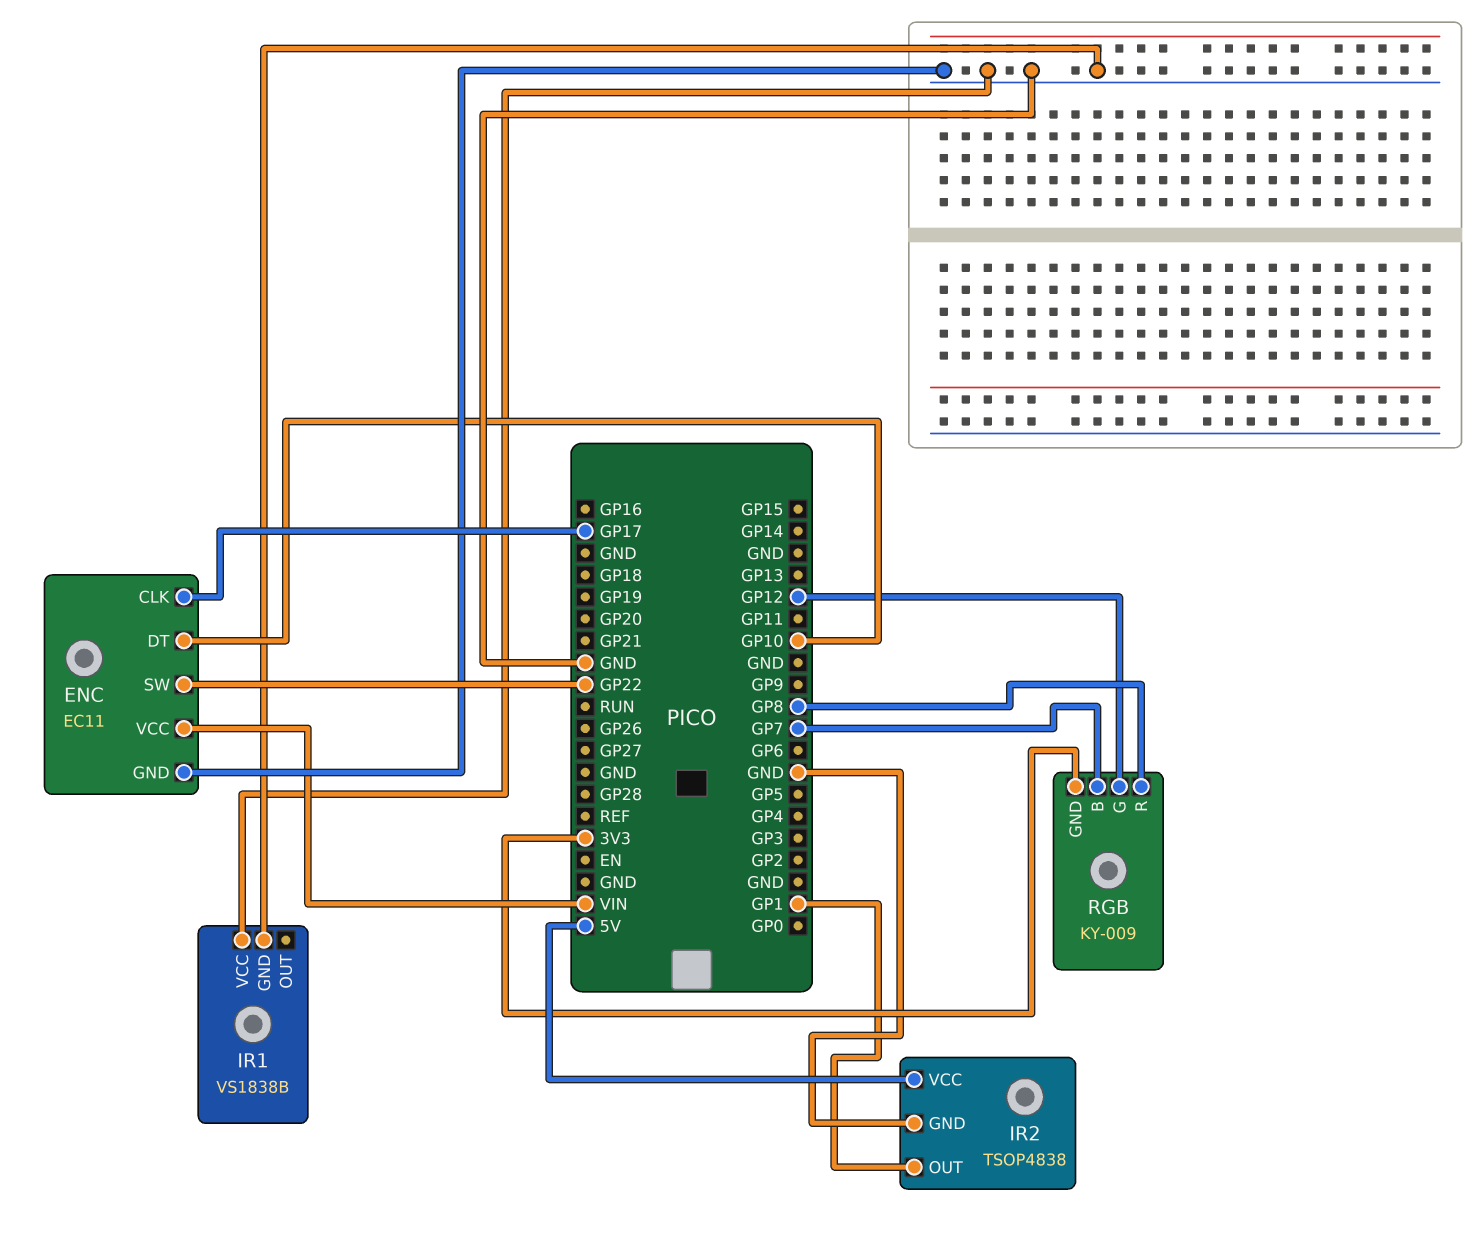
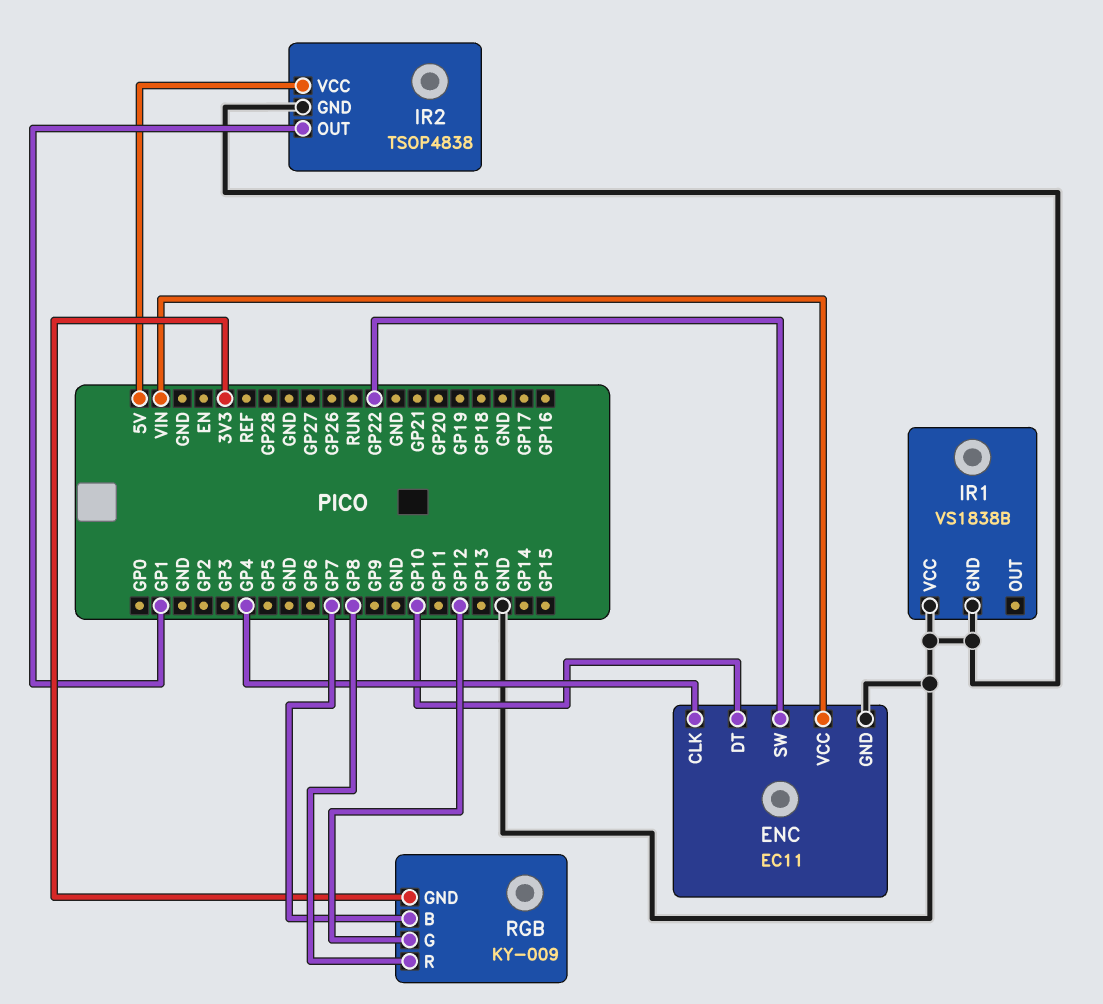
ENC pin CLK: GP17 -> GP4

